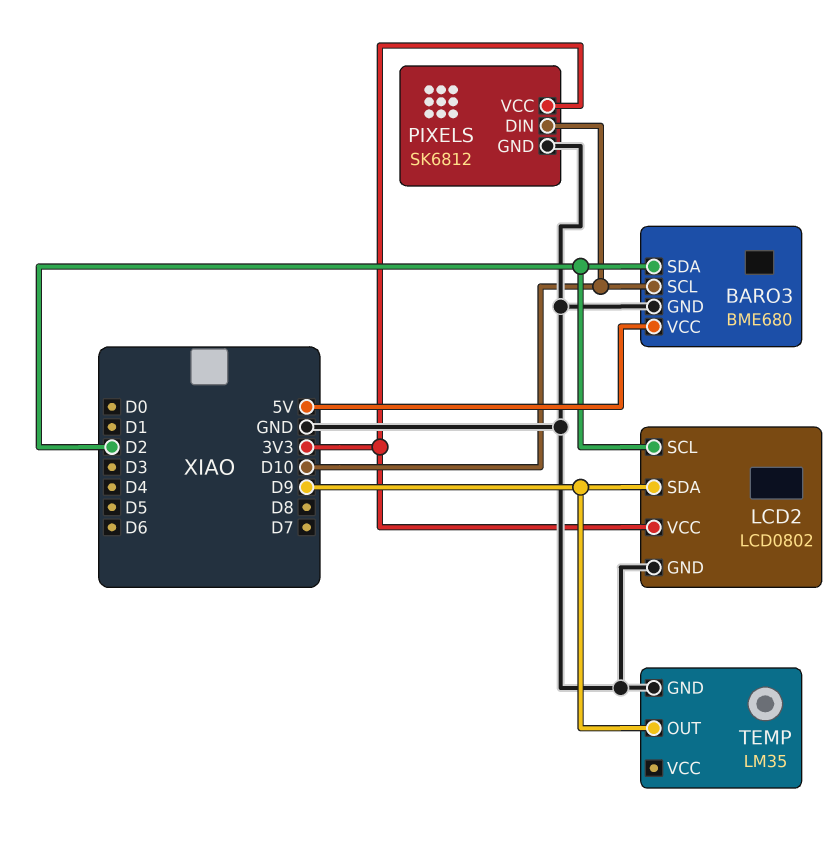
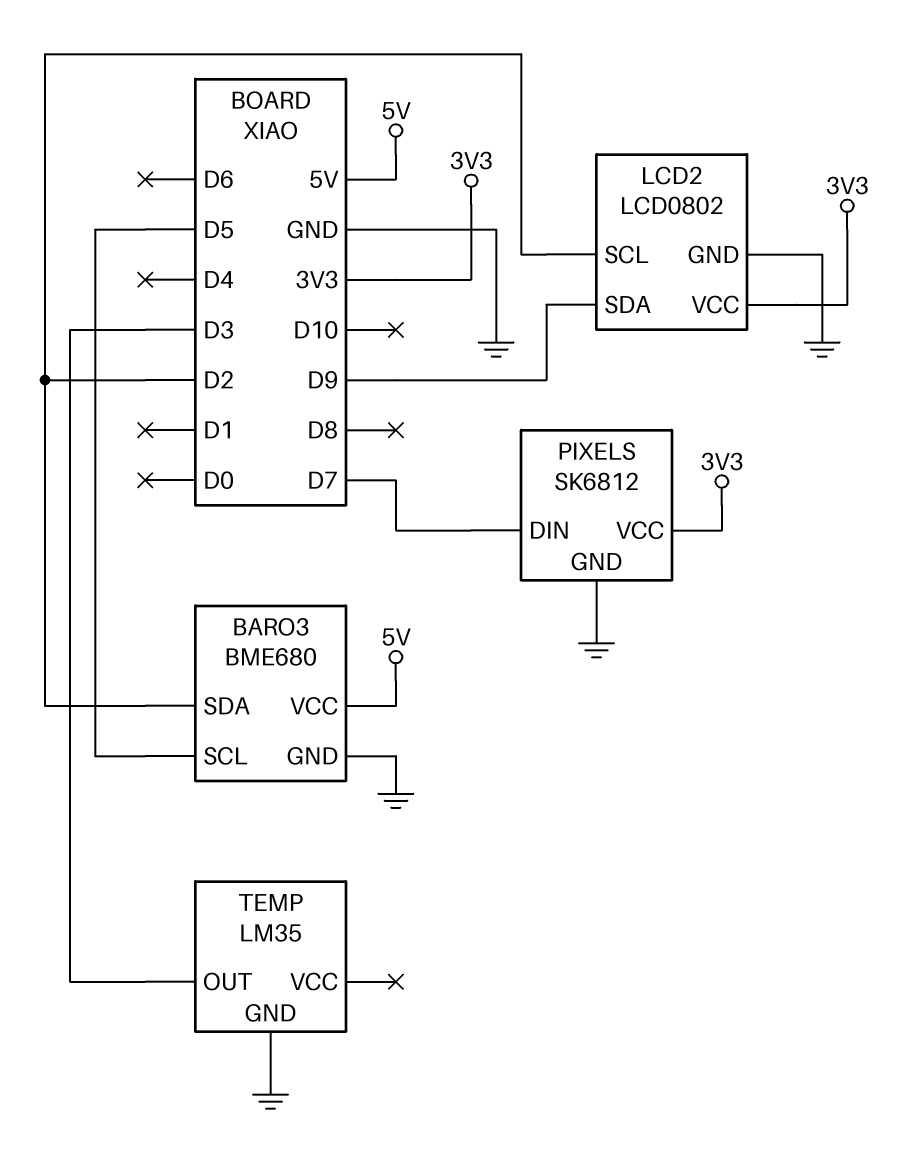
BARO3 pin SCL: D10 -> D5
PIXELS pin DIN: D10 -> D7
TEMP pin OUT: D9 -> D3

